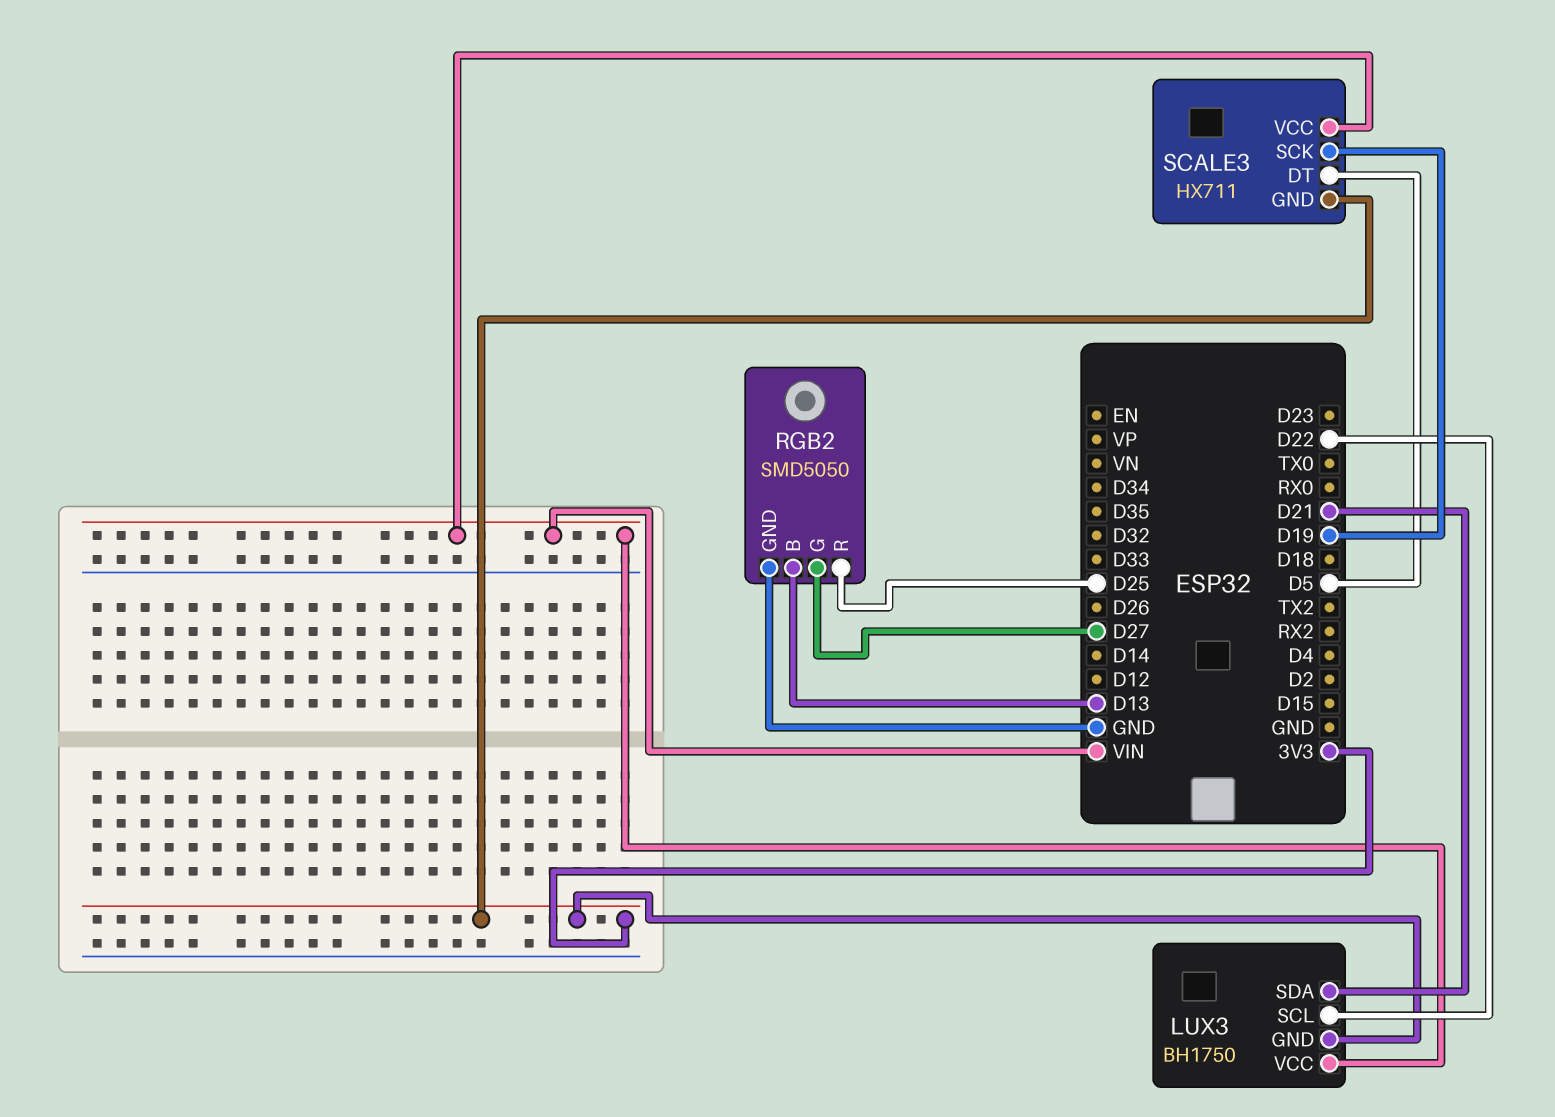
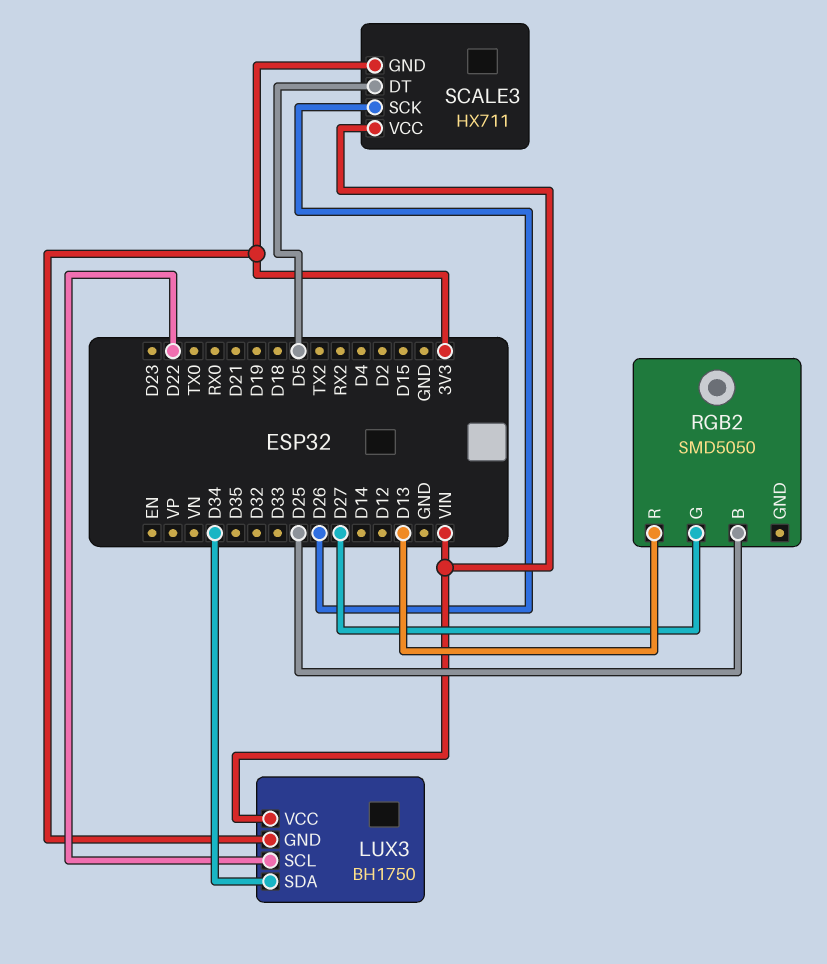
LUX3 pin SDA: D21 -> D34
RGB2 pin B: D13 -> D25
RGB2 pin GND: GND -> none
RGB2 pin R: D25 -> D13
SCALE3 pin SCK: D19 -> D26

